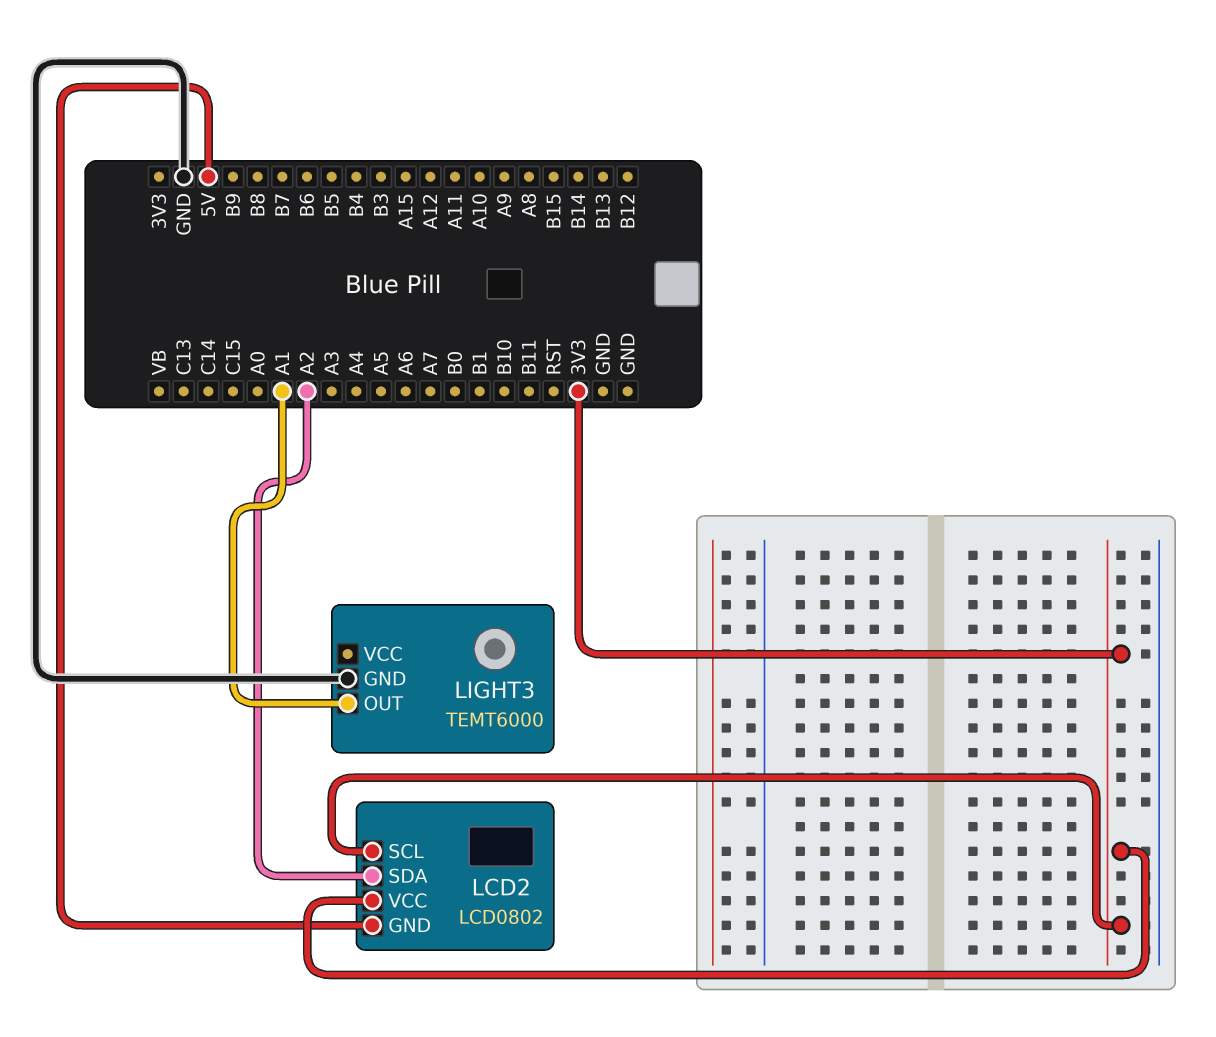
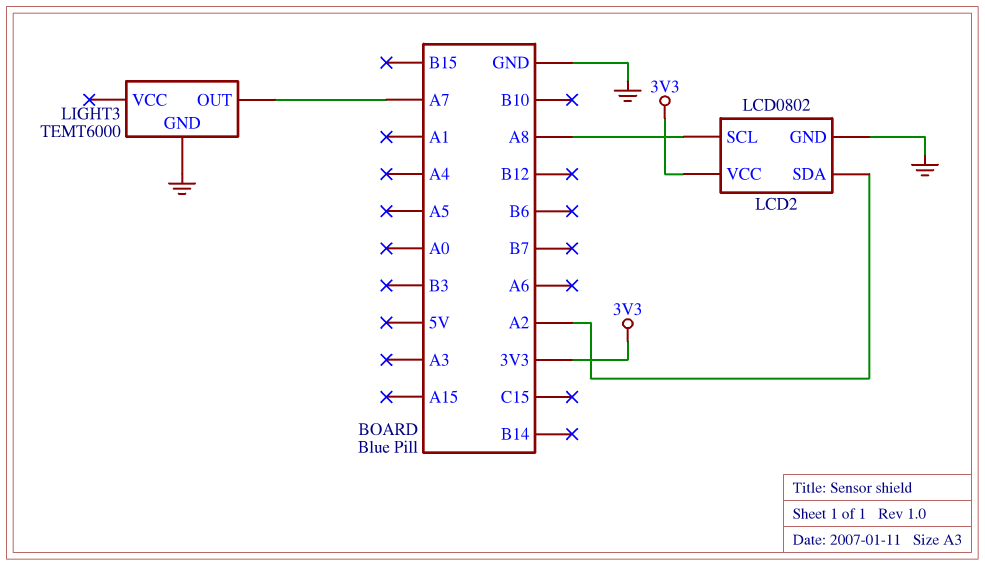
LCD2 pin GND: 5V -> GND
LCD2 pin SCL: 3V3 -> A8
LIGHT3 pin OUT: A1 -> A7

